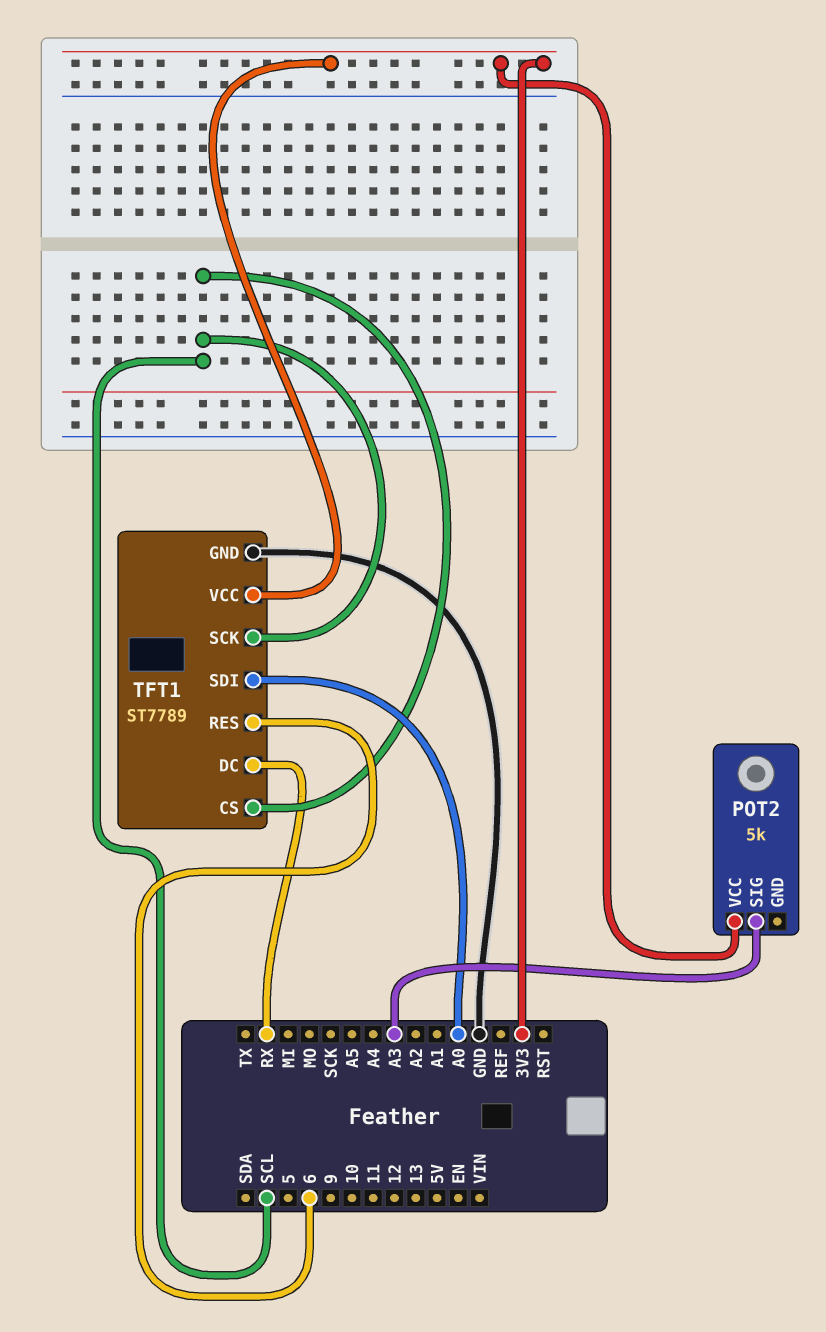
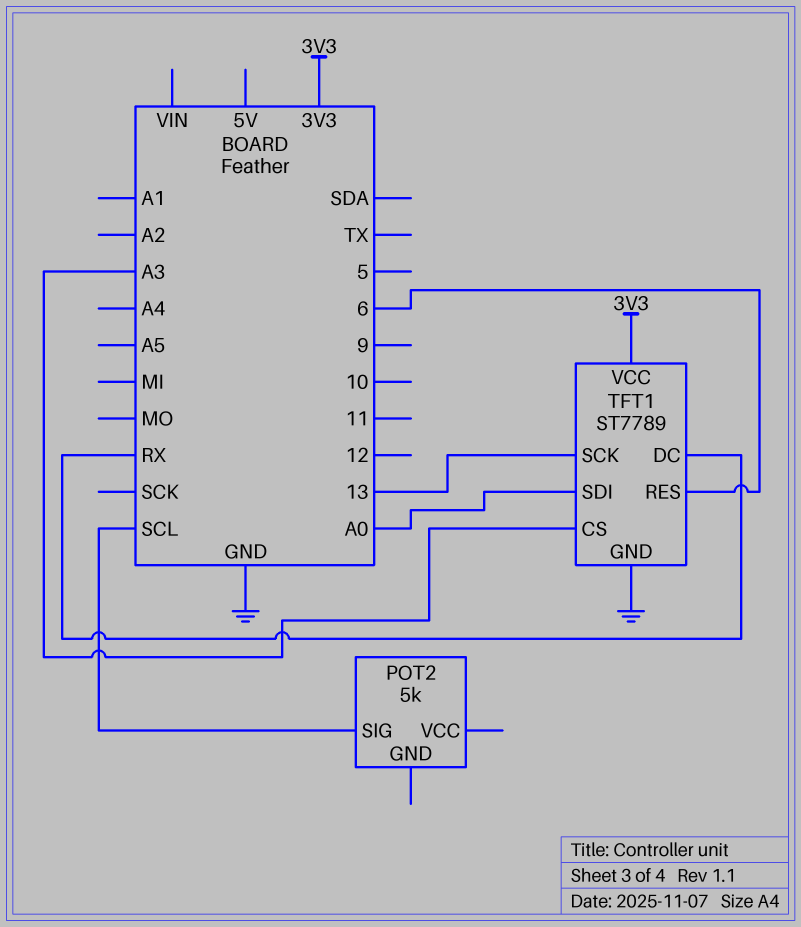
POT2 pin SIG: A3 -> SCL
POT2 pin VCC: 3V3 -> none
TFT1 pin CS: SCL -> A3
TFT1 pin SCK: SCL -> 13

